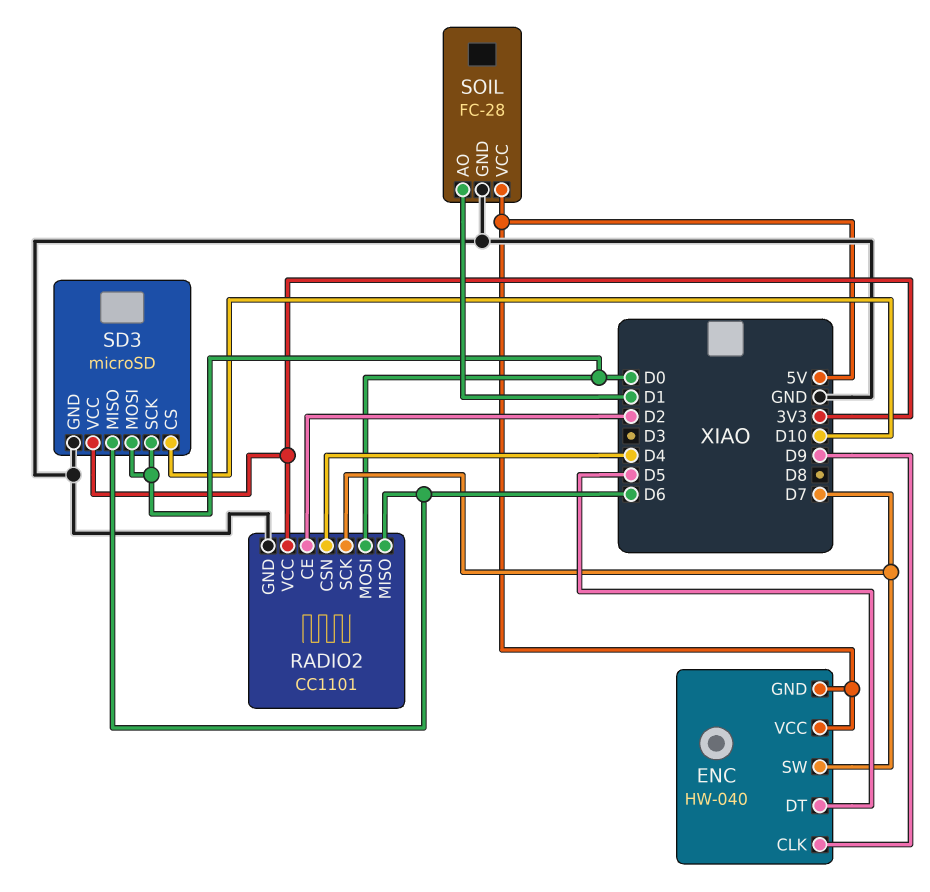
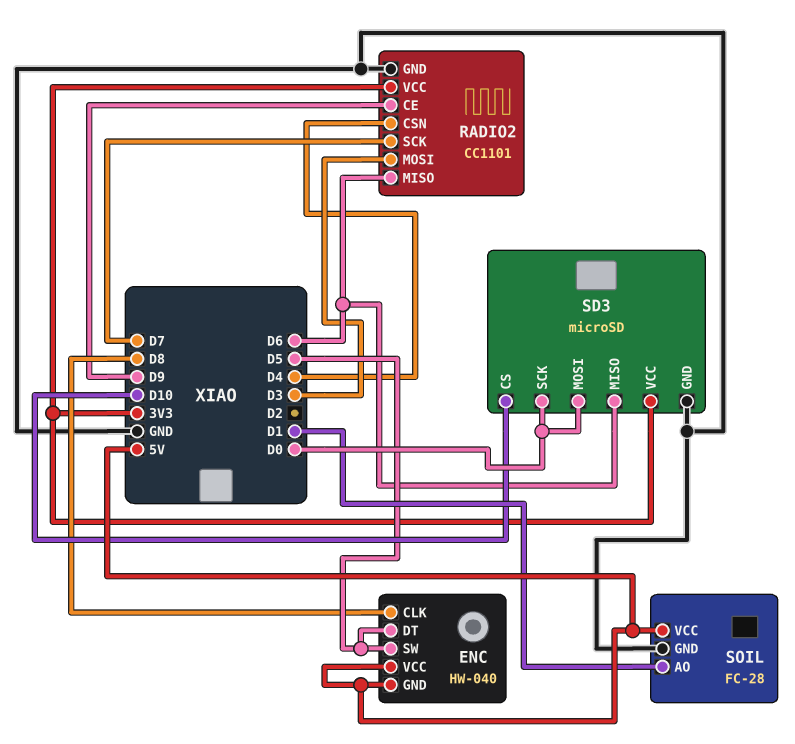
ENC pin CLK: D9 -> D8
ENC pin SW: D7 -> D5
RADIO2 pin CE: D2 -> D9
RADIO2 pin MOSI: D0 -> D3

